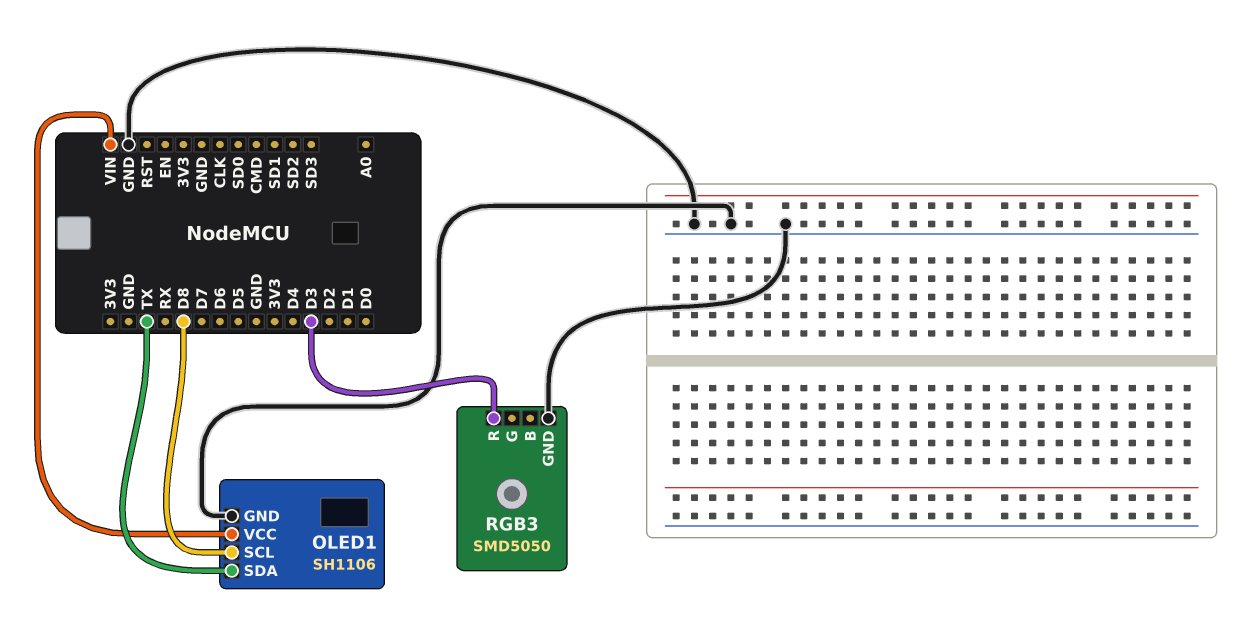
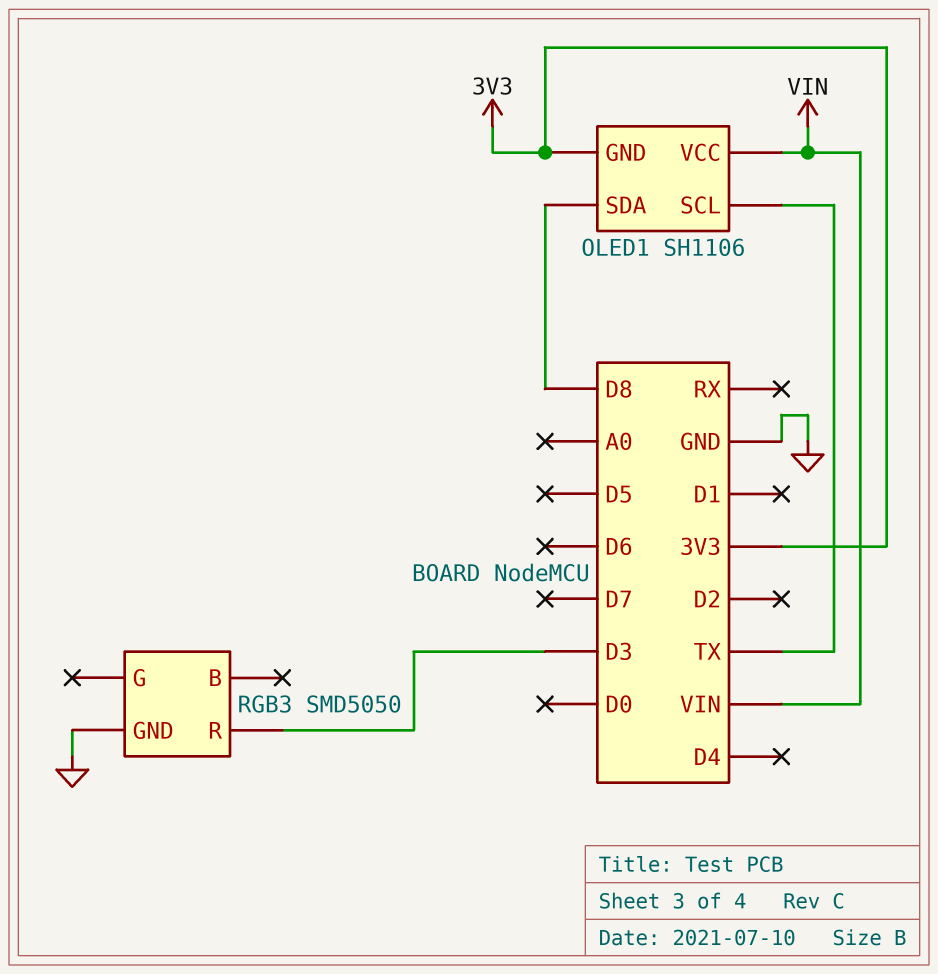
OLED1 pin GND: GND -> 3V3
OLED1 pin SCL: D8 -> TX
OLED1 pin SDA: TX -> D8

